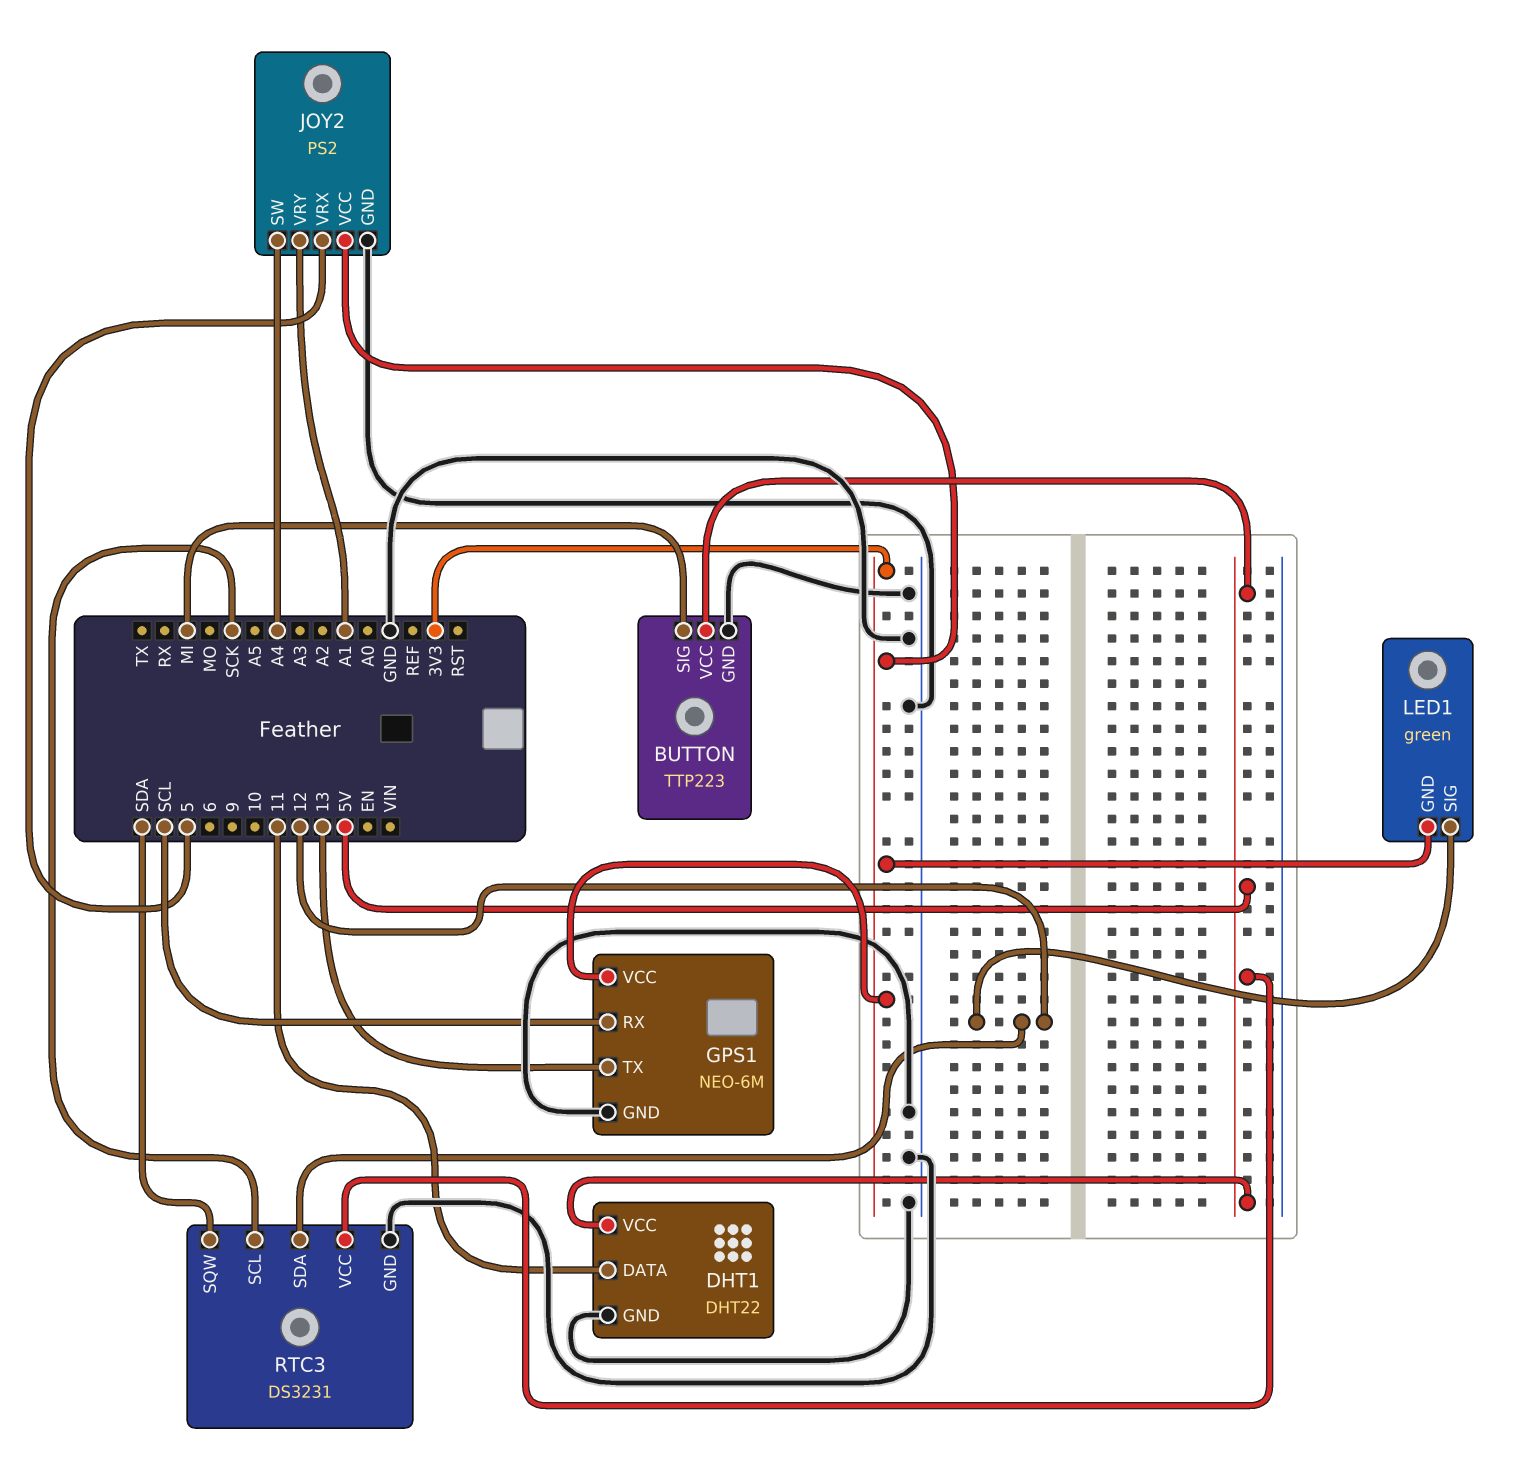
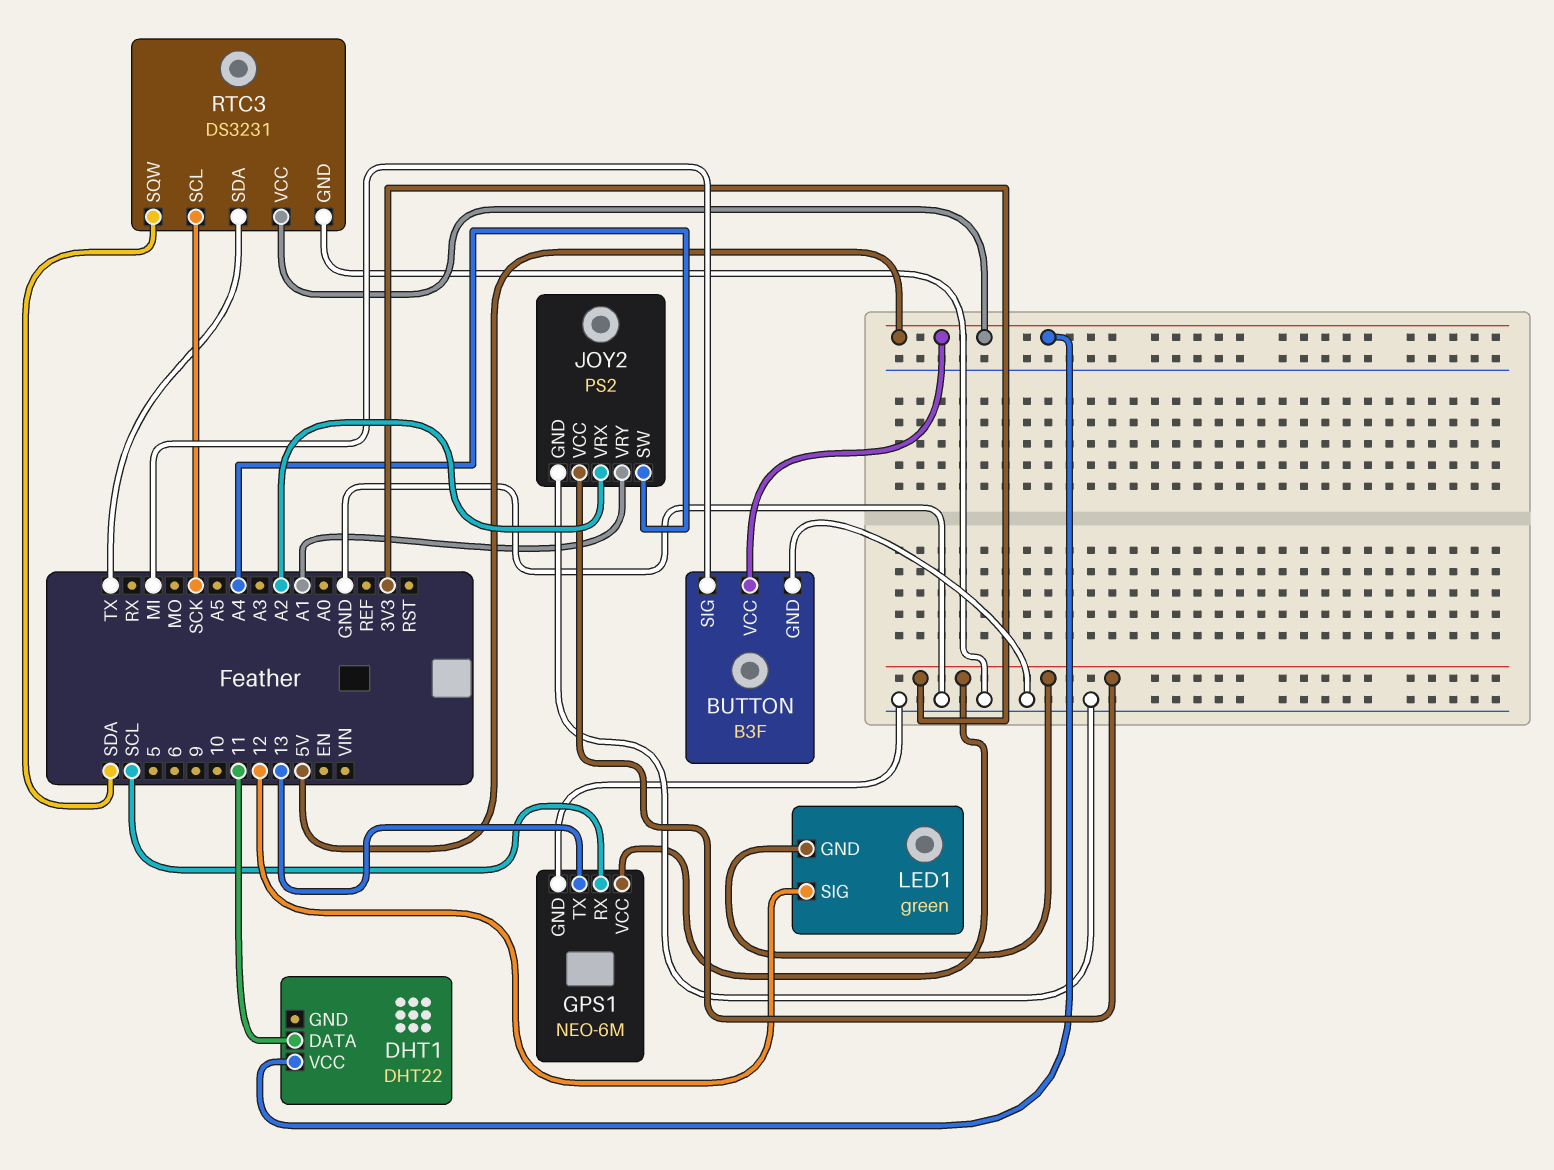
BUTTON: TTP223 -> B3F
DHT1 pin GND: GND -> none
JOY2 pin VRX: 5 -> A2
RTC3 pin SDA: 12 -> TX

